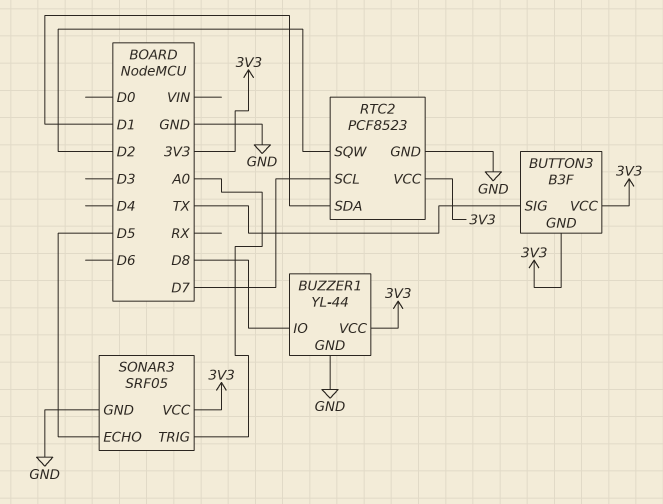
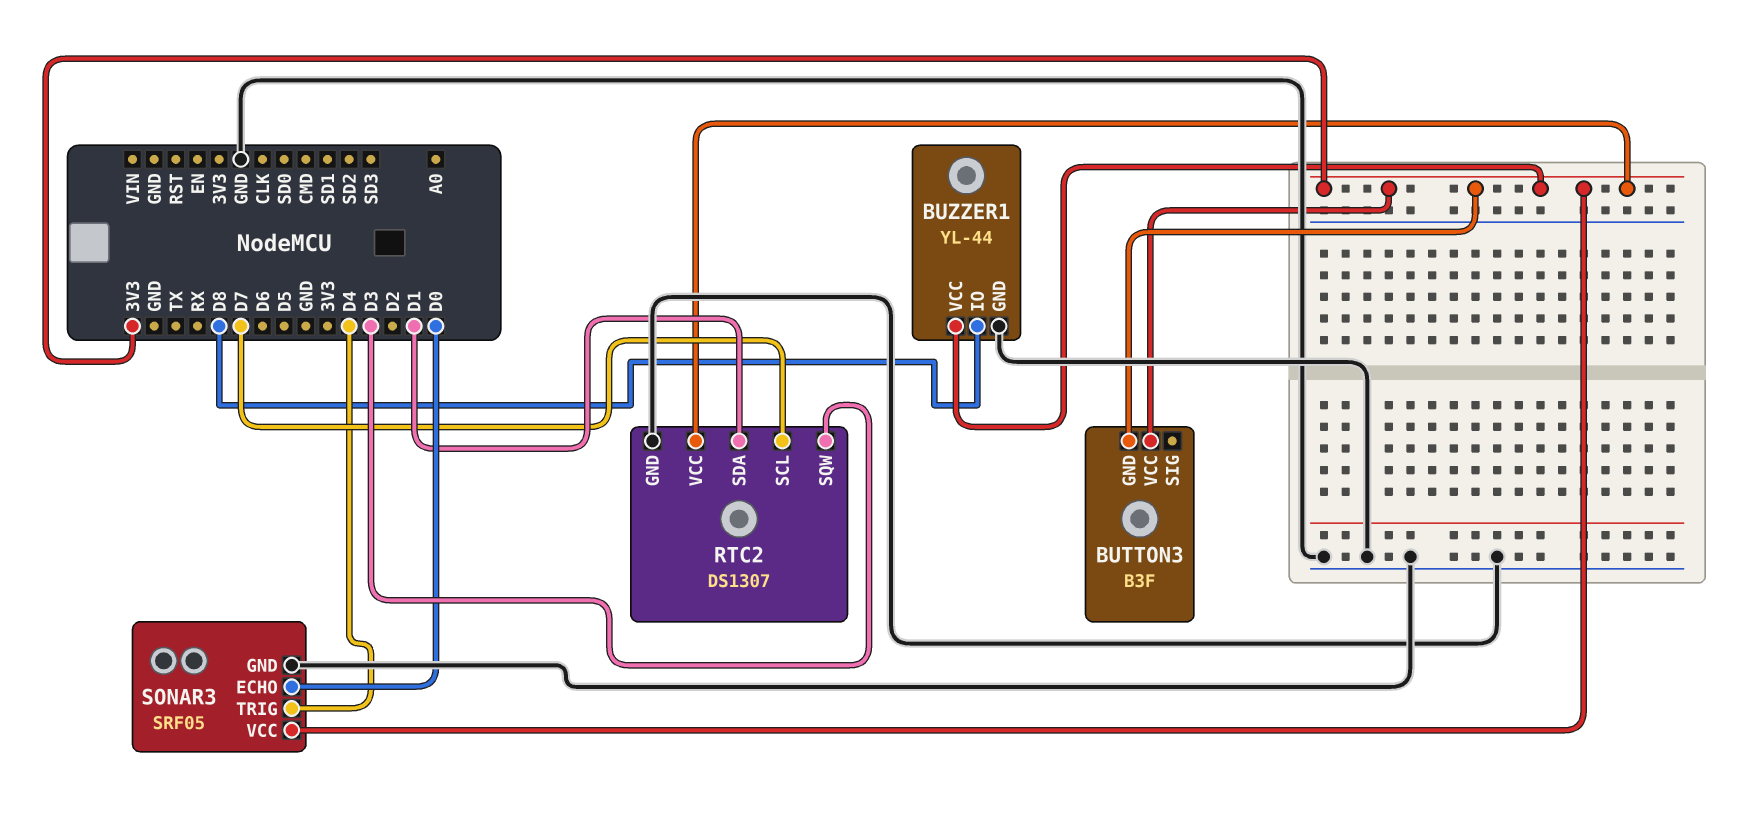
BUTTON3 pin SIG: TX -> none
RTC2: PCF8523 -> DS1307
RTC2 pin SQW: D2 -> D3
SONAR3 pin ECHO: D5 -> D0
SONAR3 pin TRIG: A0 -> D4

